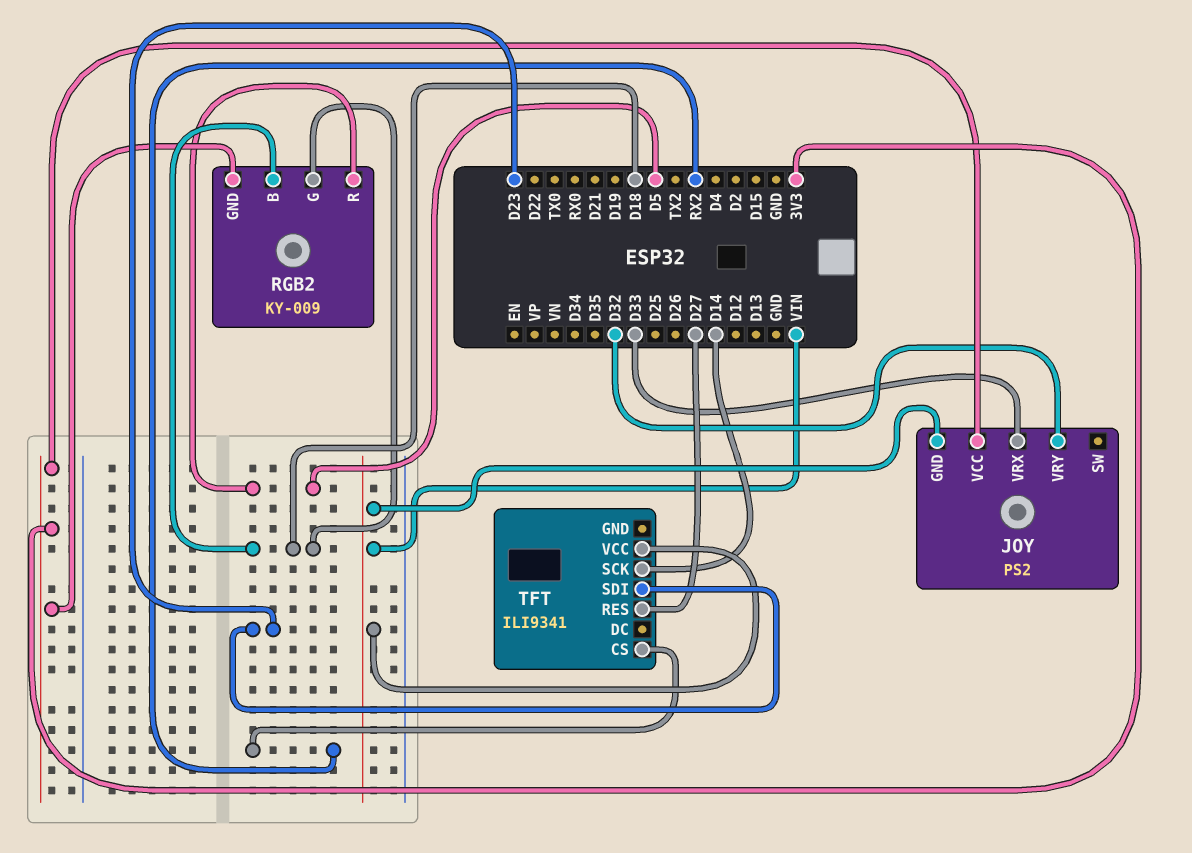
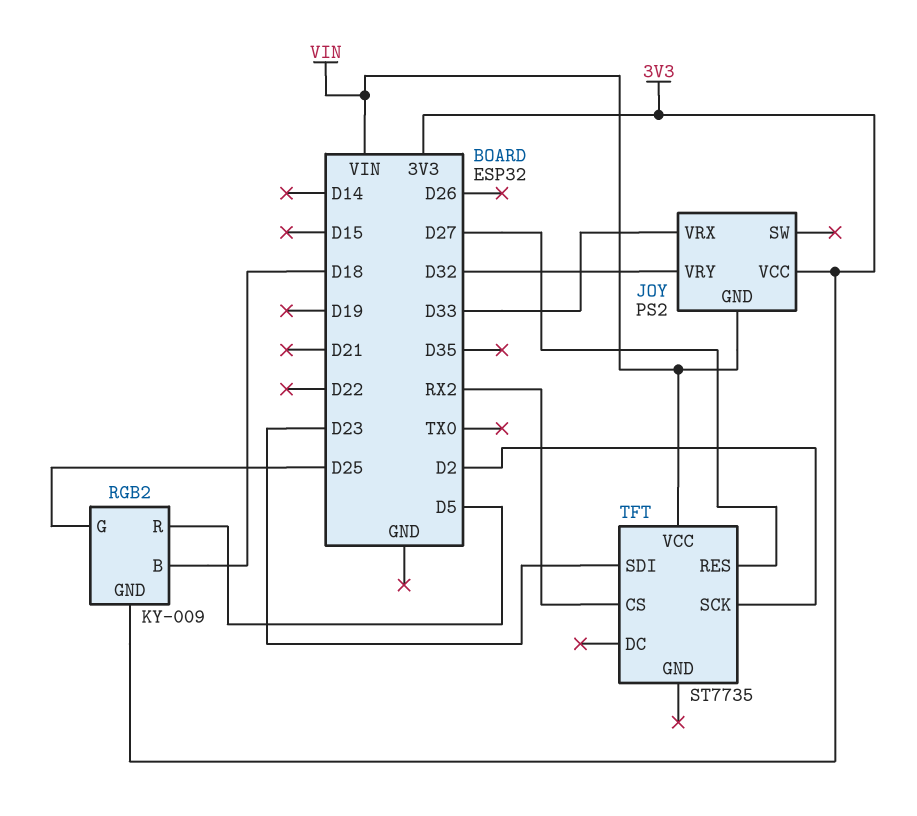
RGB2 pin G: D18 -> D25
TFT: ILI9341 -> ST7735
TFT pin SCK: D14 -> D2

